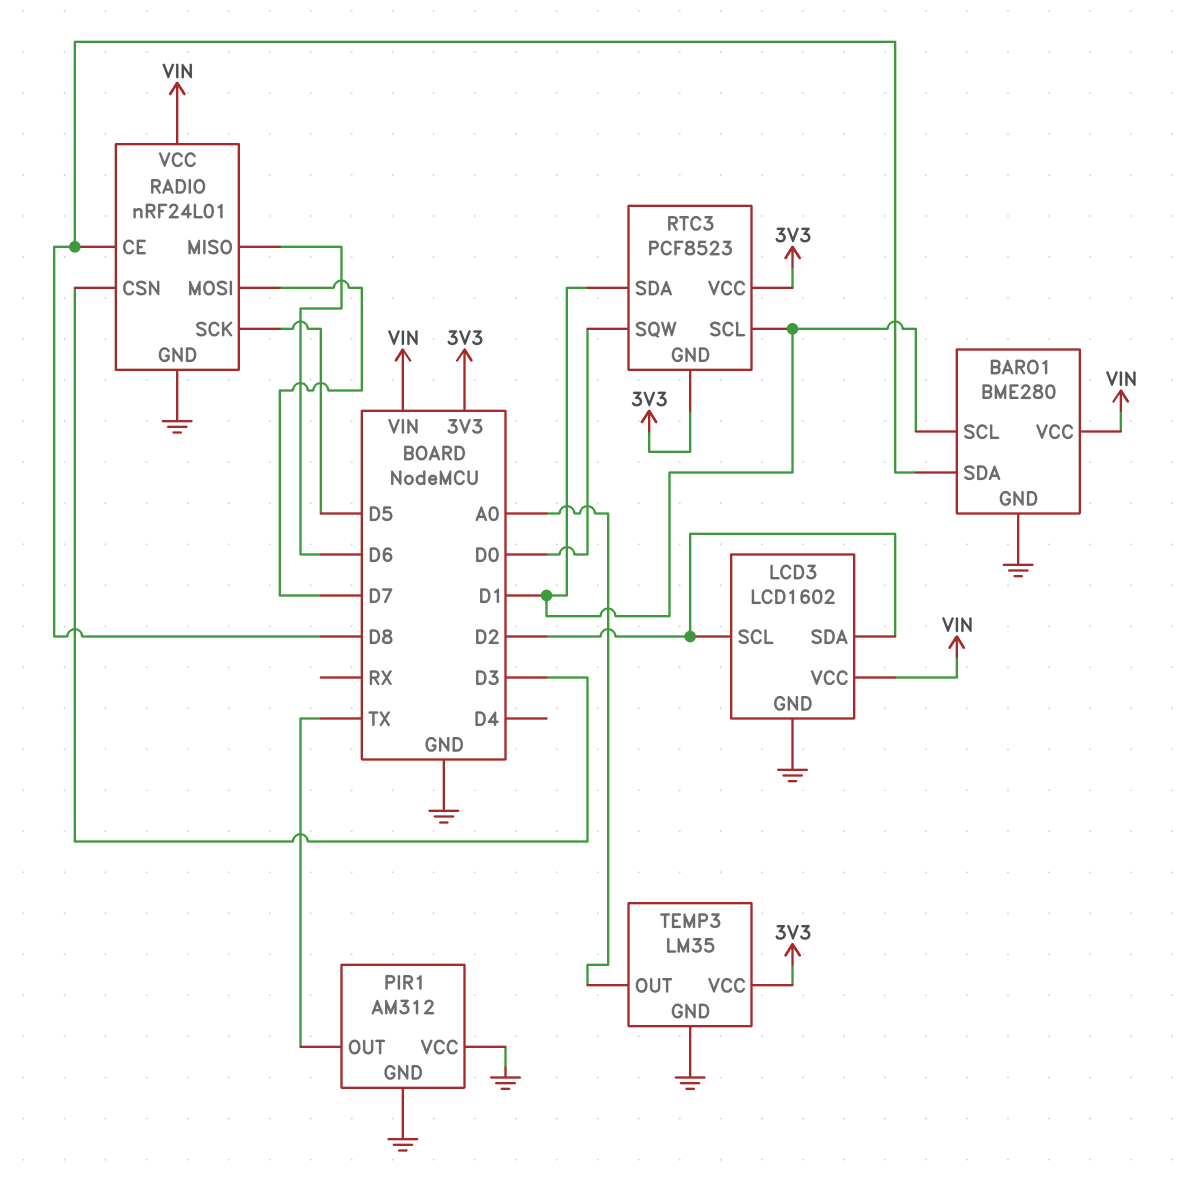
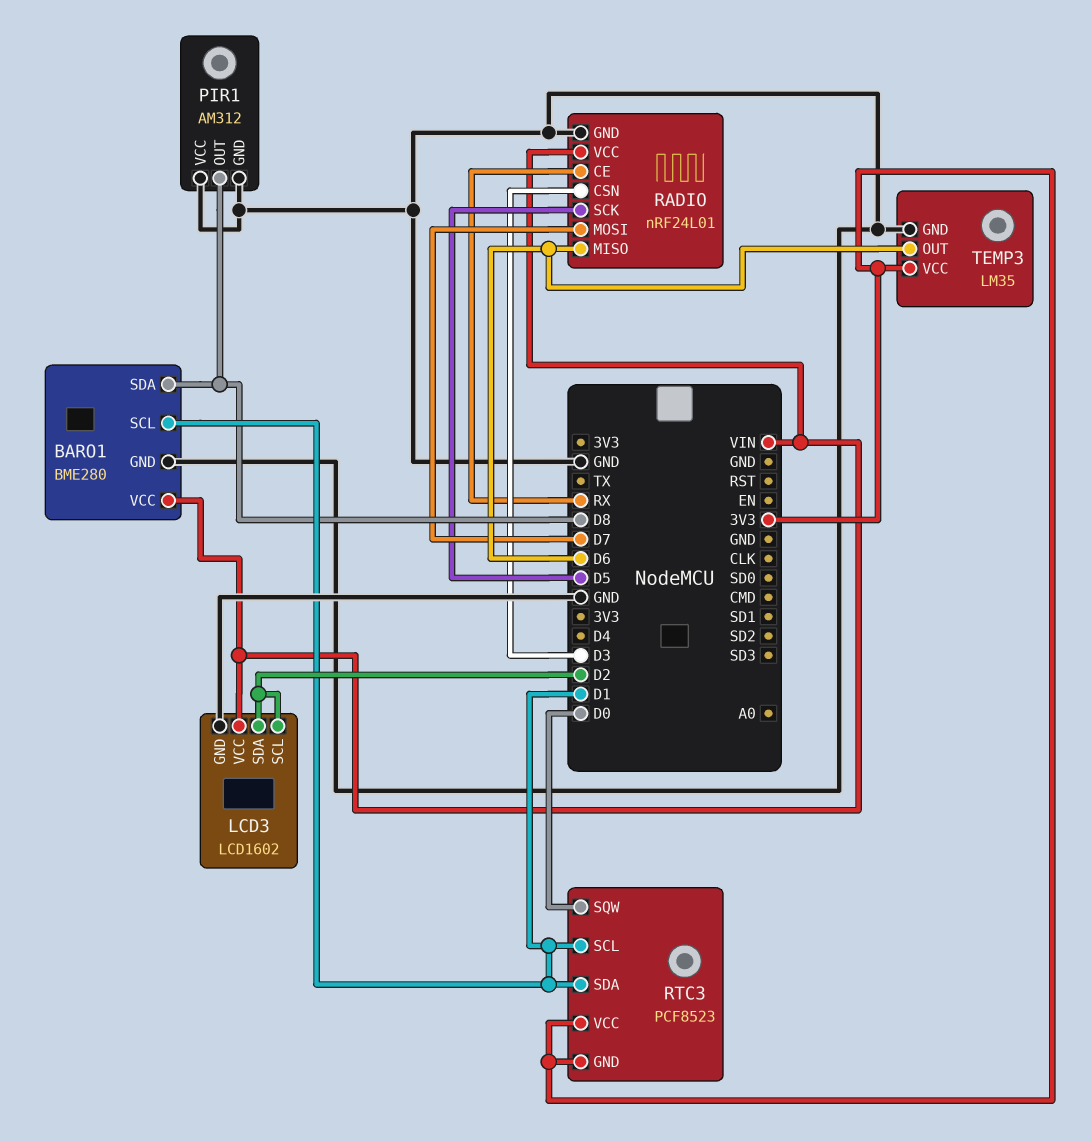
PIR1 pin OUT: TX -> D8
RADIO pin CE: D8 -> RX
TEMP3 pin OUT: A0 -> D6

